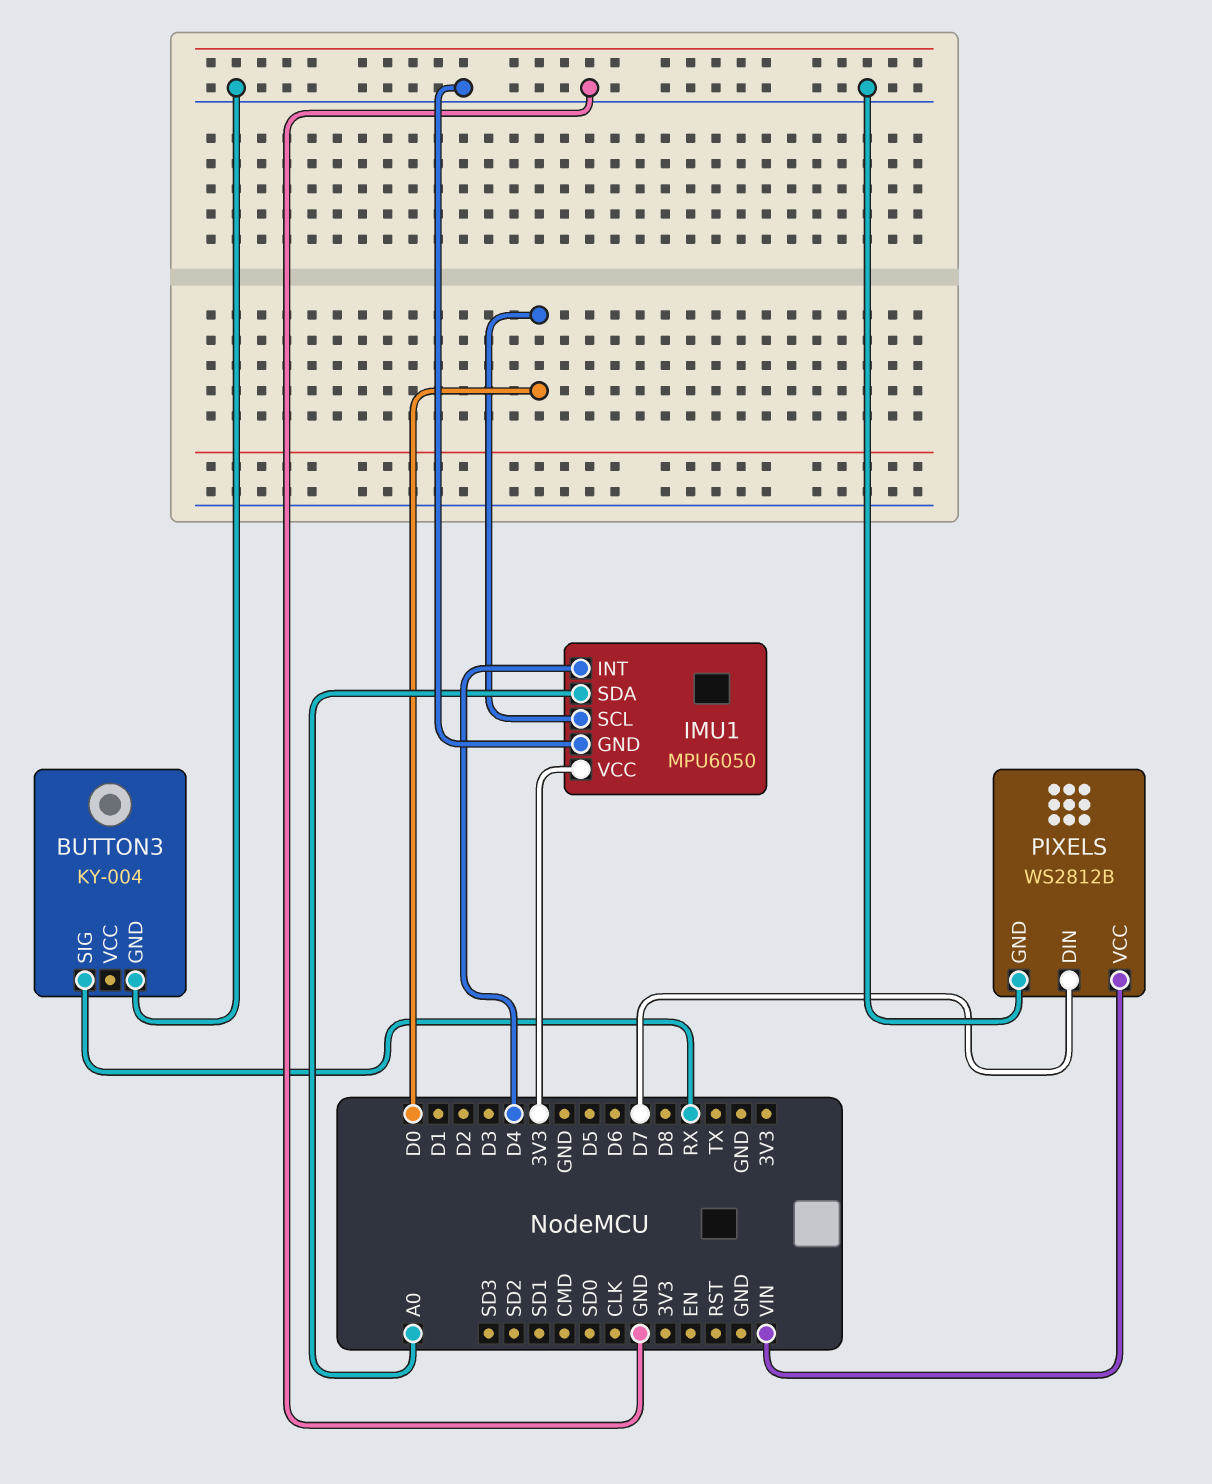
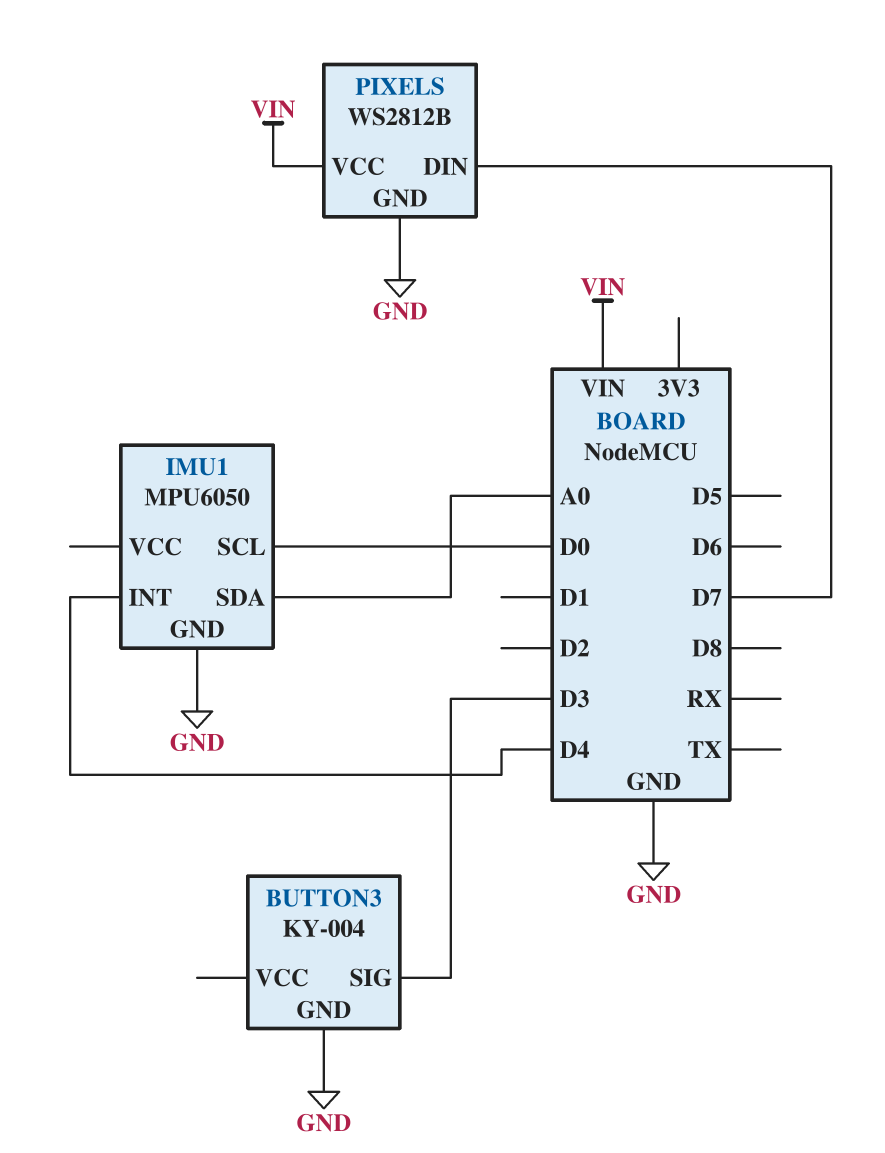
BUTTON3 pin SIG: RX -> D3
IMU1 pin VCC: 3V3 -> none

